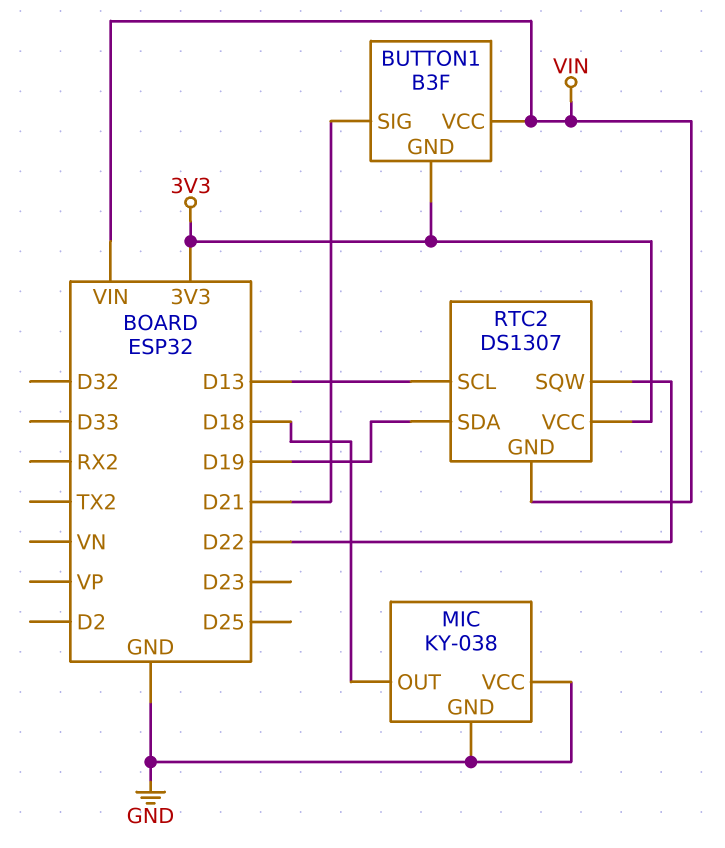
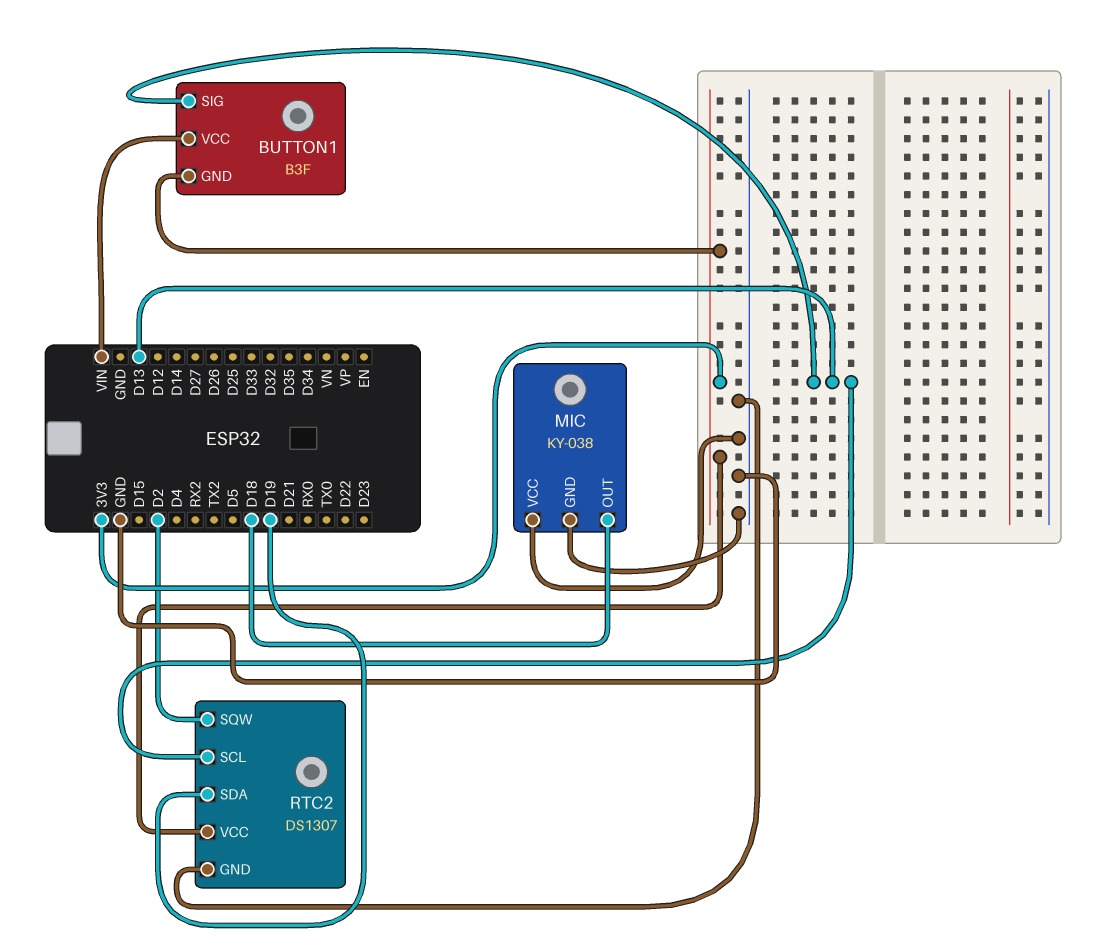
BUTTON1 pin SIG: D21 -> D13
RTC2 pin GND: VIN -> GND
RTC2 pin SQW: D22 -> D2

